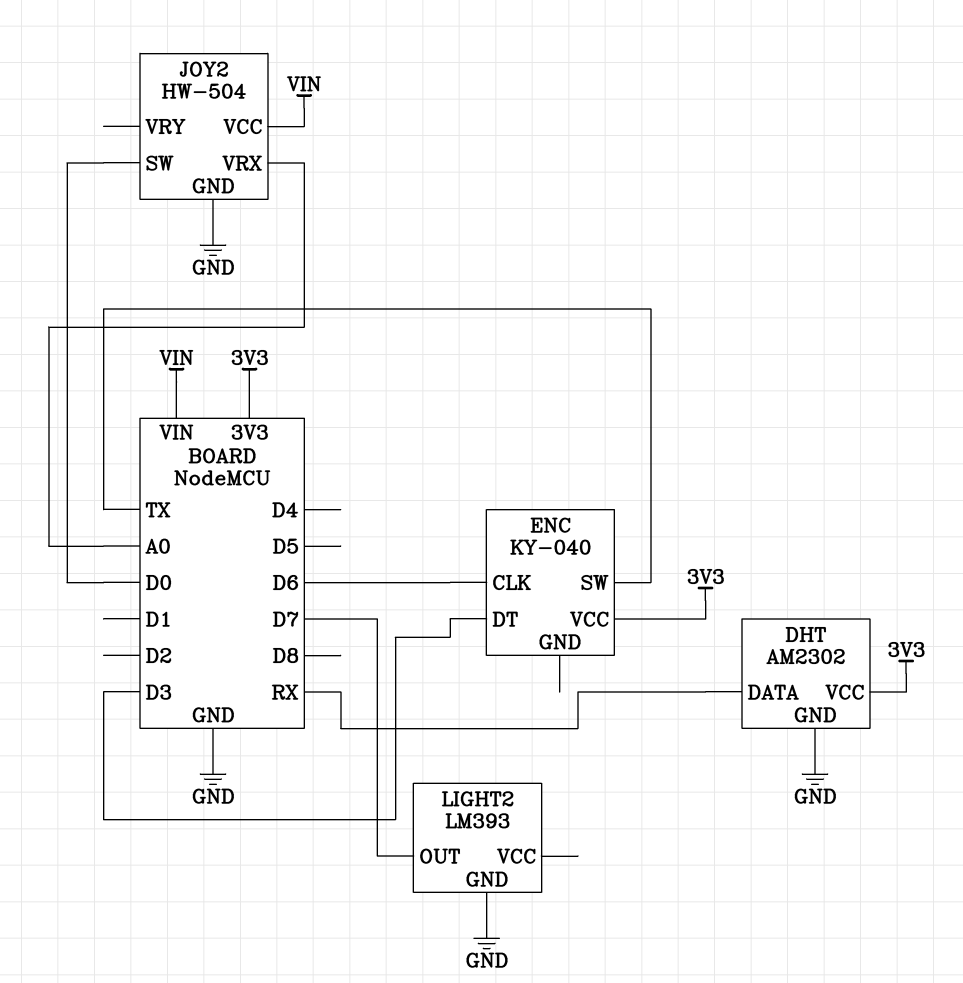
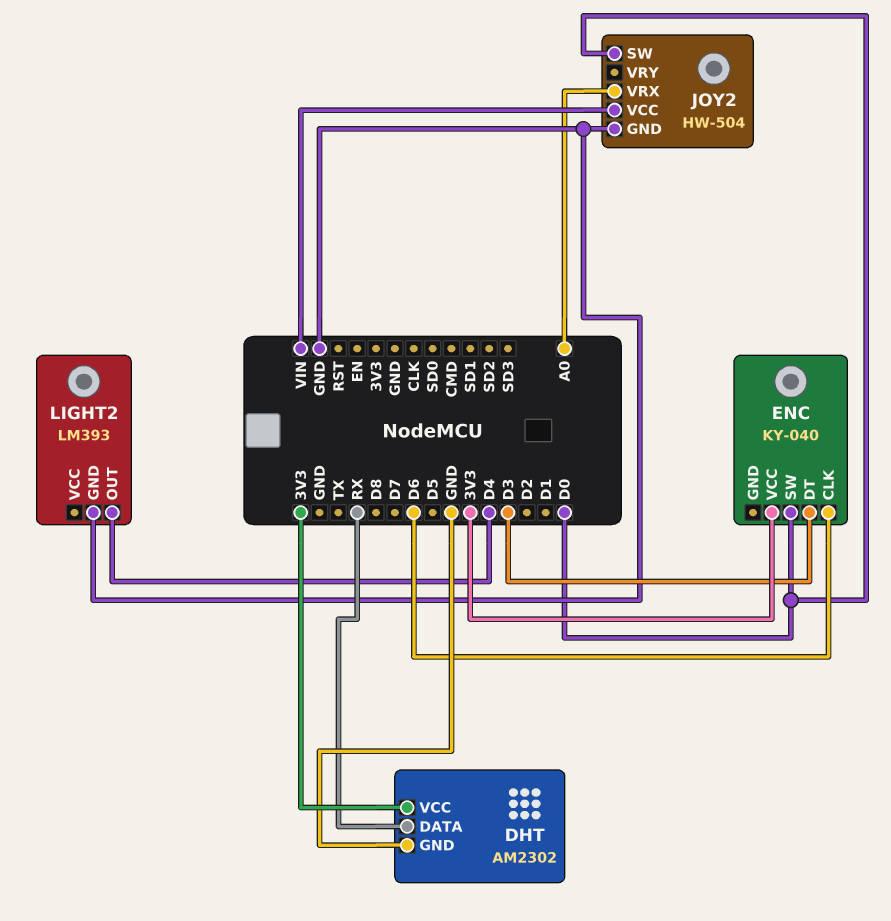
ENC pin SW: TX -> D0
LIGHT2 pin OUT: D7 -> D4

